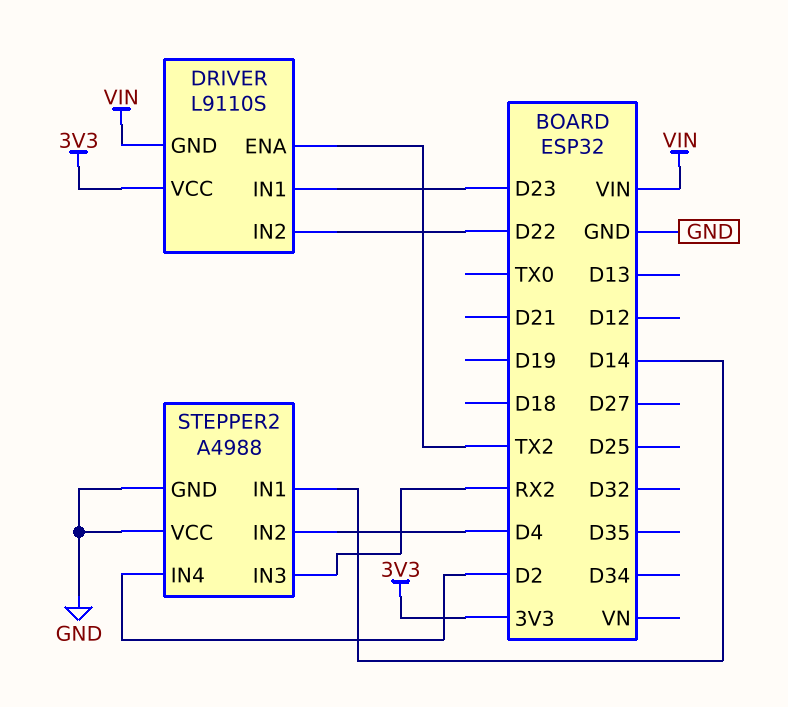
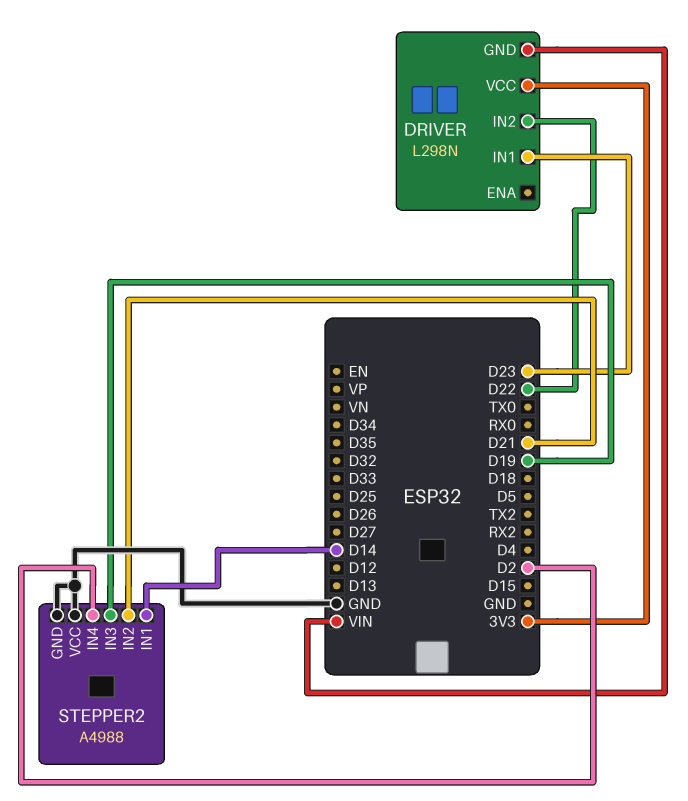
DRIVER: L9110S -> L298N
DRIVER pin ENA: TX2 -> none
STEPPER2 pin IN2: D4 -> D21
STEPPER2 pin IN3: RX2 -> D19

